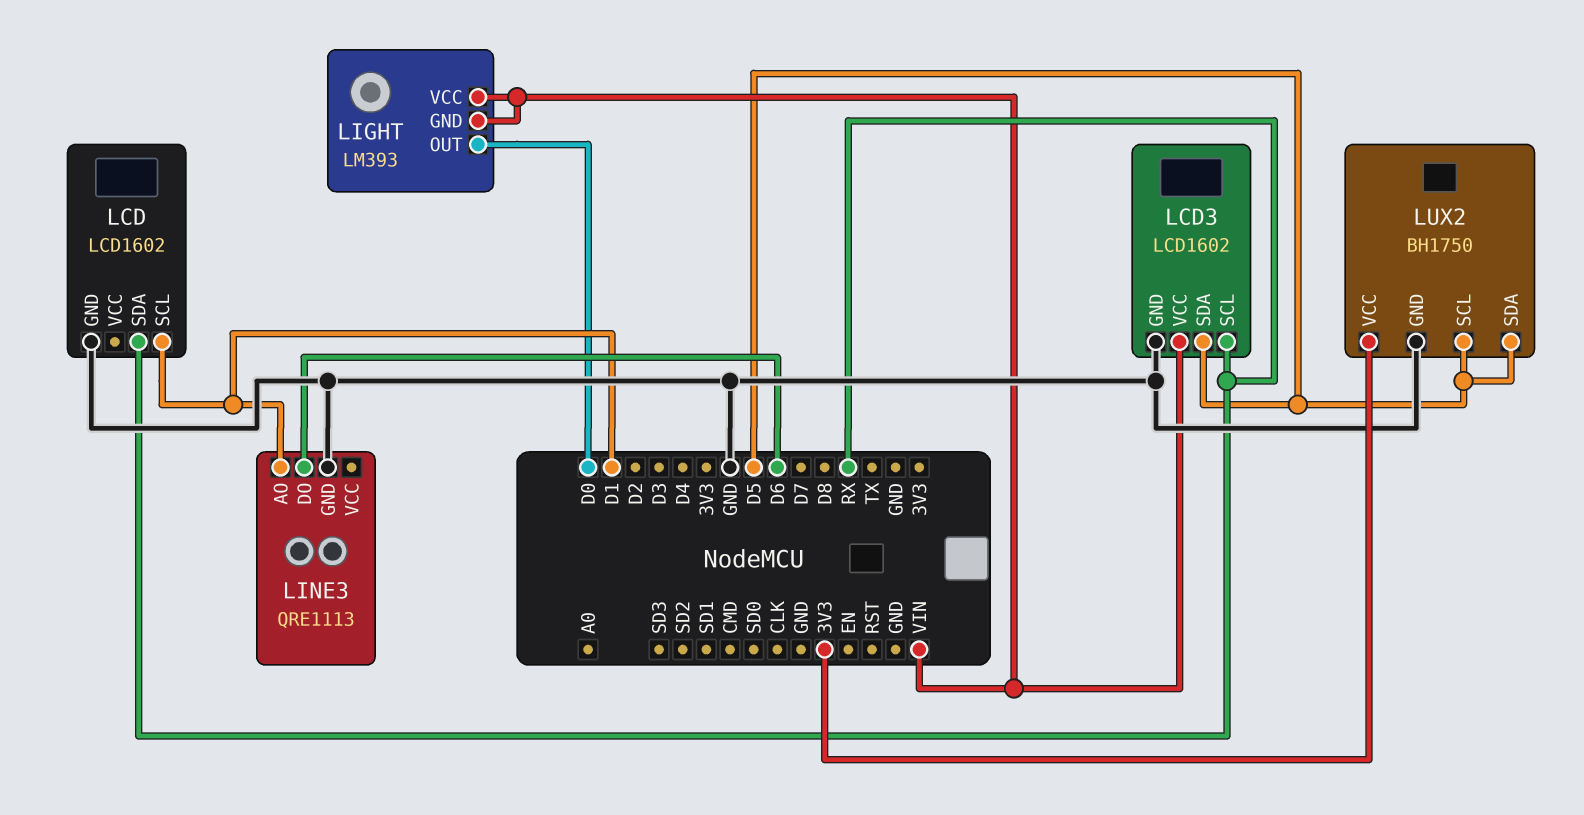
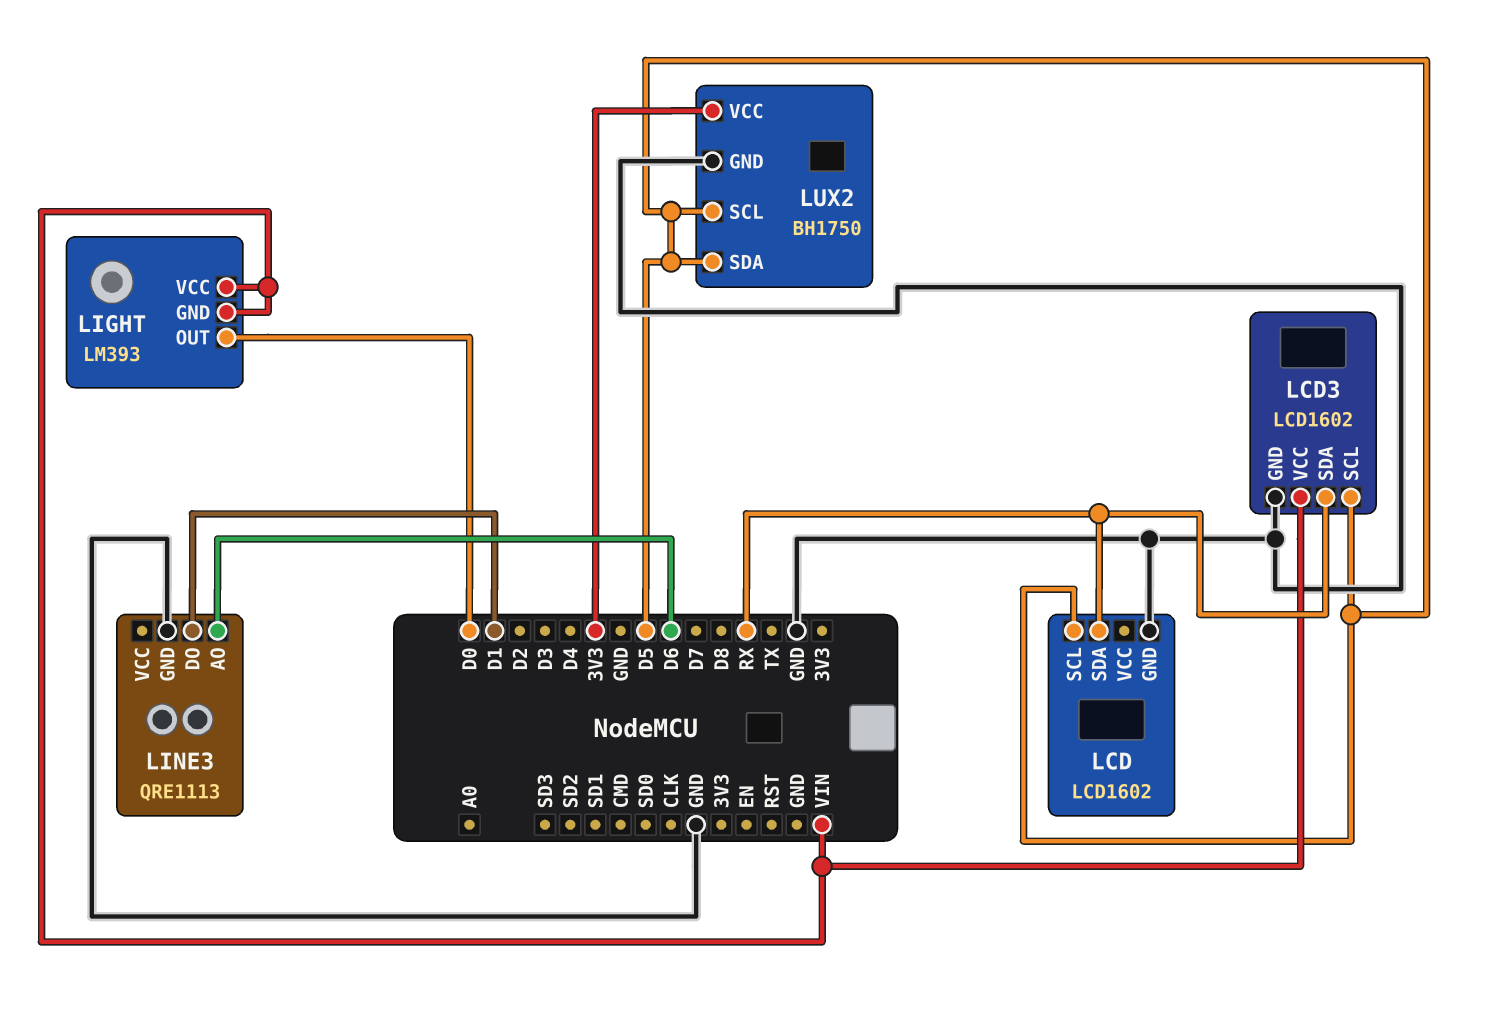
LCD pin SCL: D1 -> D5
LCD3 pin SCL: RX -> D5
LCD3 pin SDA: D5 -> RX
LINE3 pin AO: D1 -> D6
LINE3 pin DO: D6 -> D1

